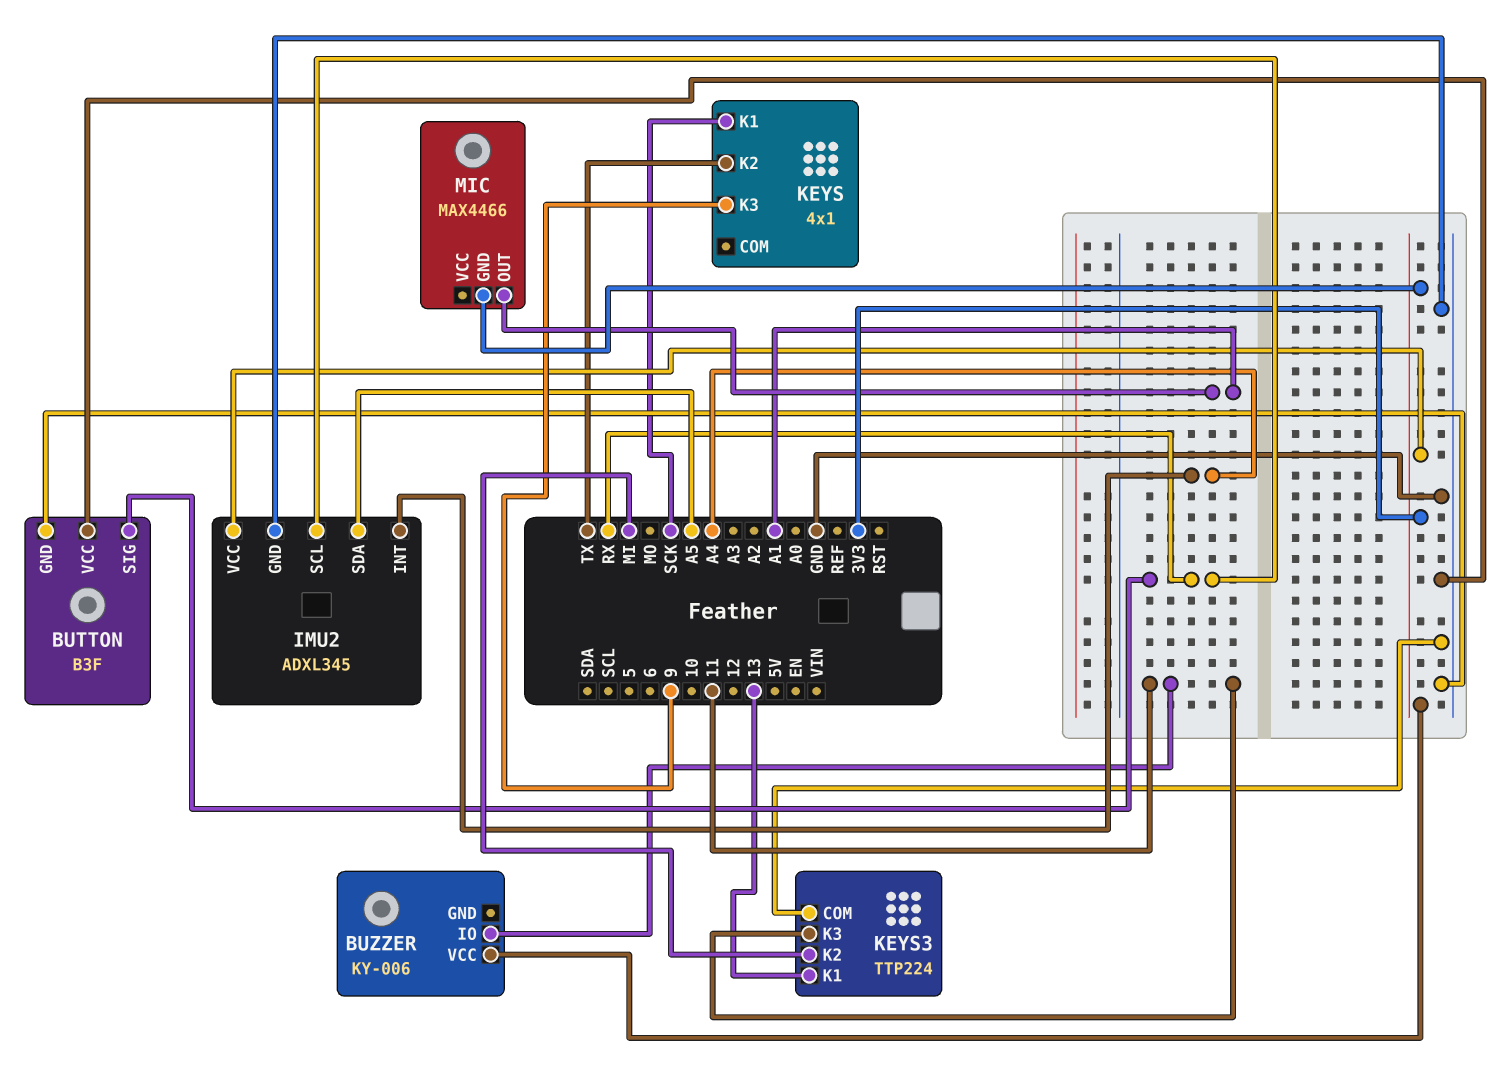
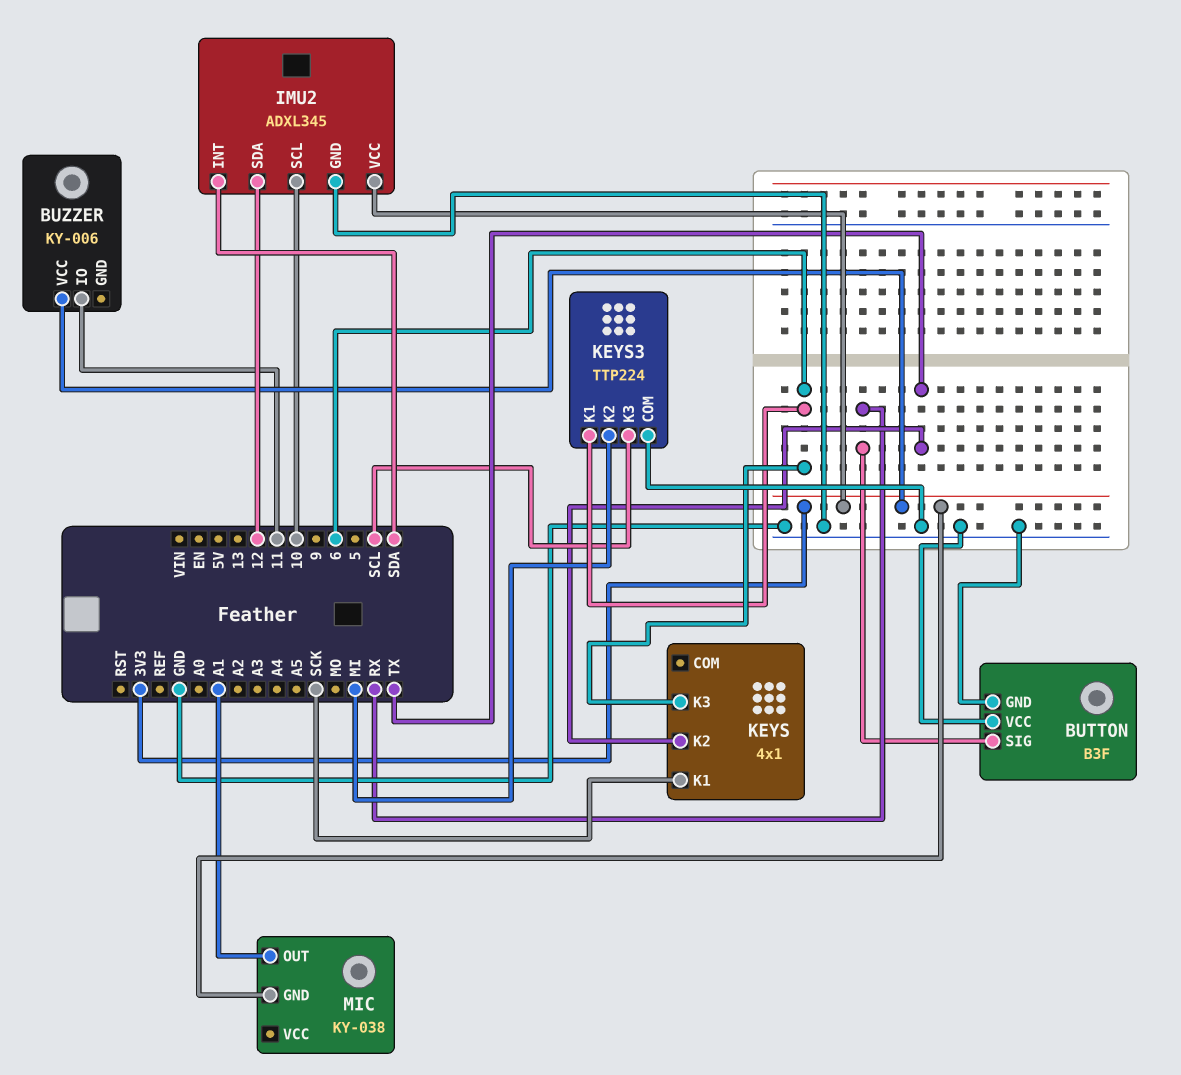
IMU2 pin INT: A4 -> SDA
IMU2 pin SCL: RX -> 10
IMU2 pin SDA: A5 -> 12
KEYS pin K3: 9 -> 6
KEYS3 pin K1: 13 -> 6
KEYS3 pin K3: 11 -> SCL
MIC: MAX4466 -> KY-038

